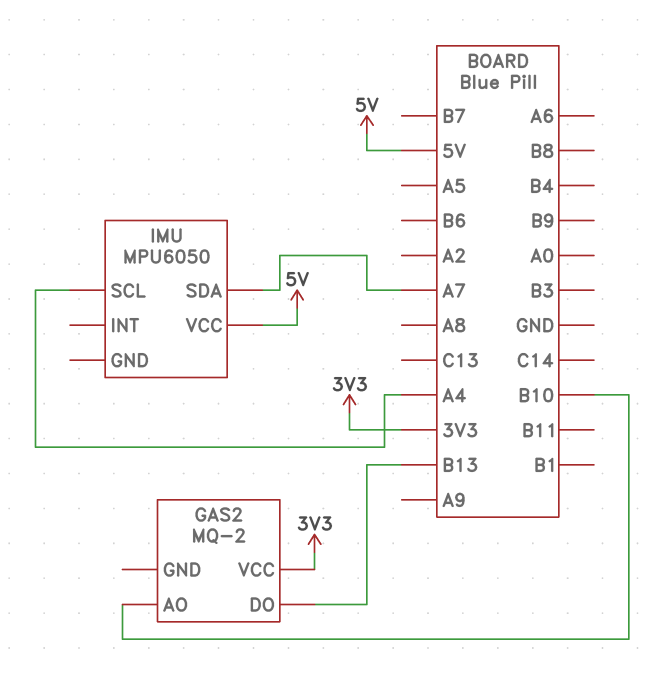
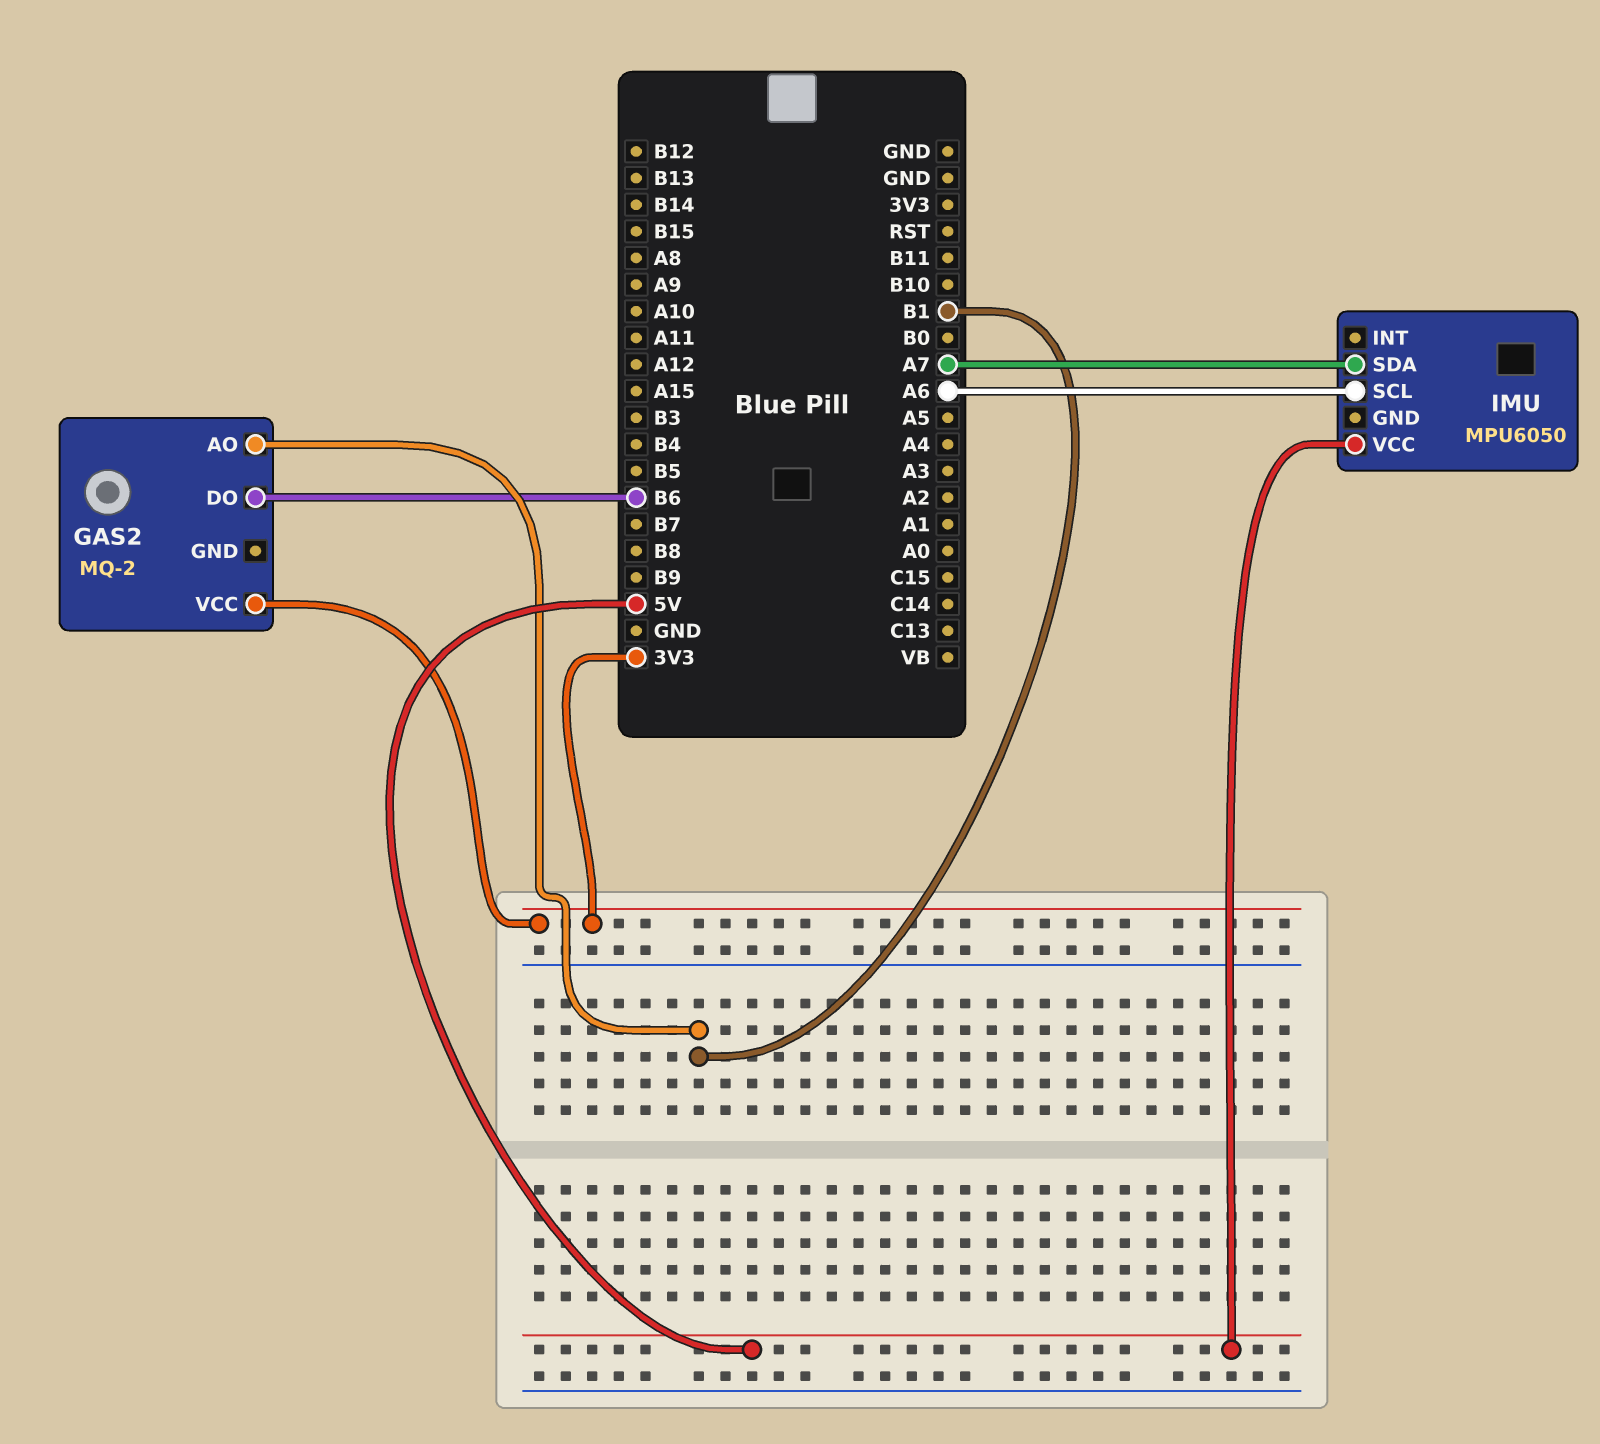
GAS2 pin AO: B10 -> B1
GAS2 pin DO: B13 -> B6
IMU pin SCL: A4 -> A6

